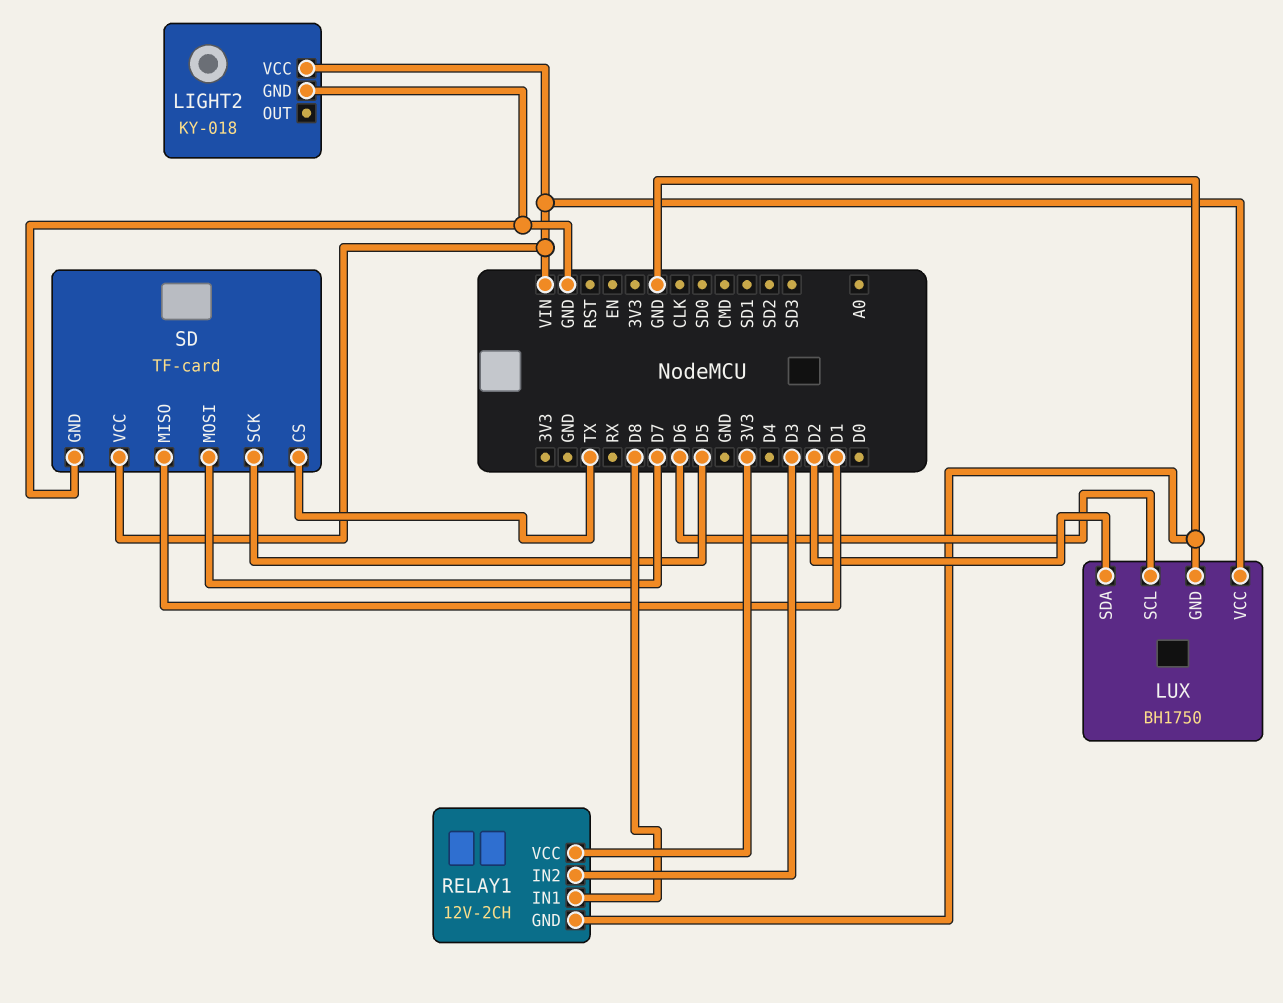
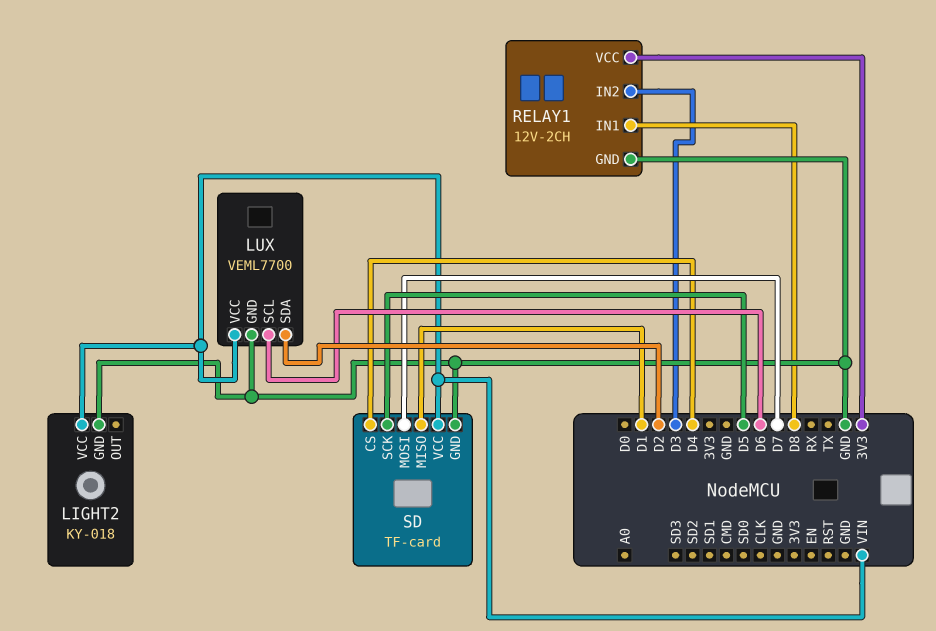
LUX: BH1750 -> VEML7700
SD pin CS: TX -> D4

